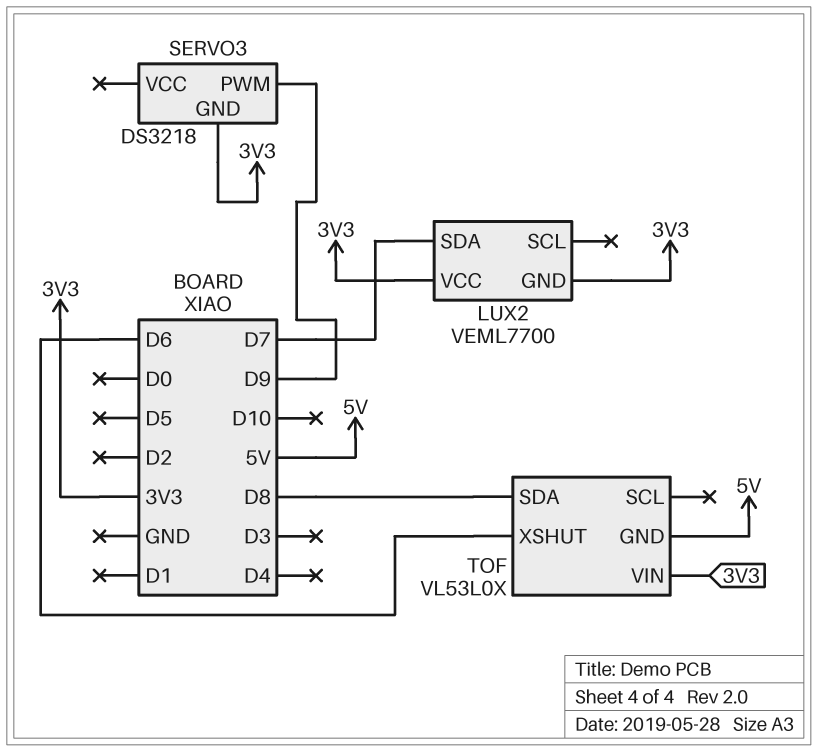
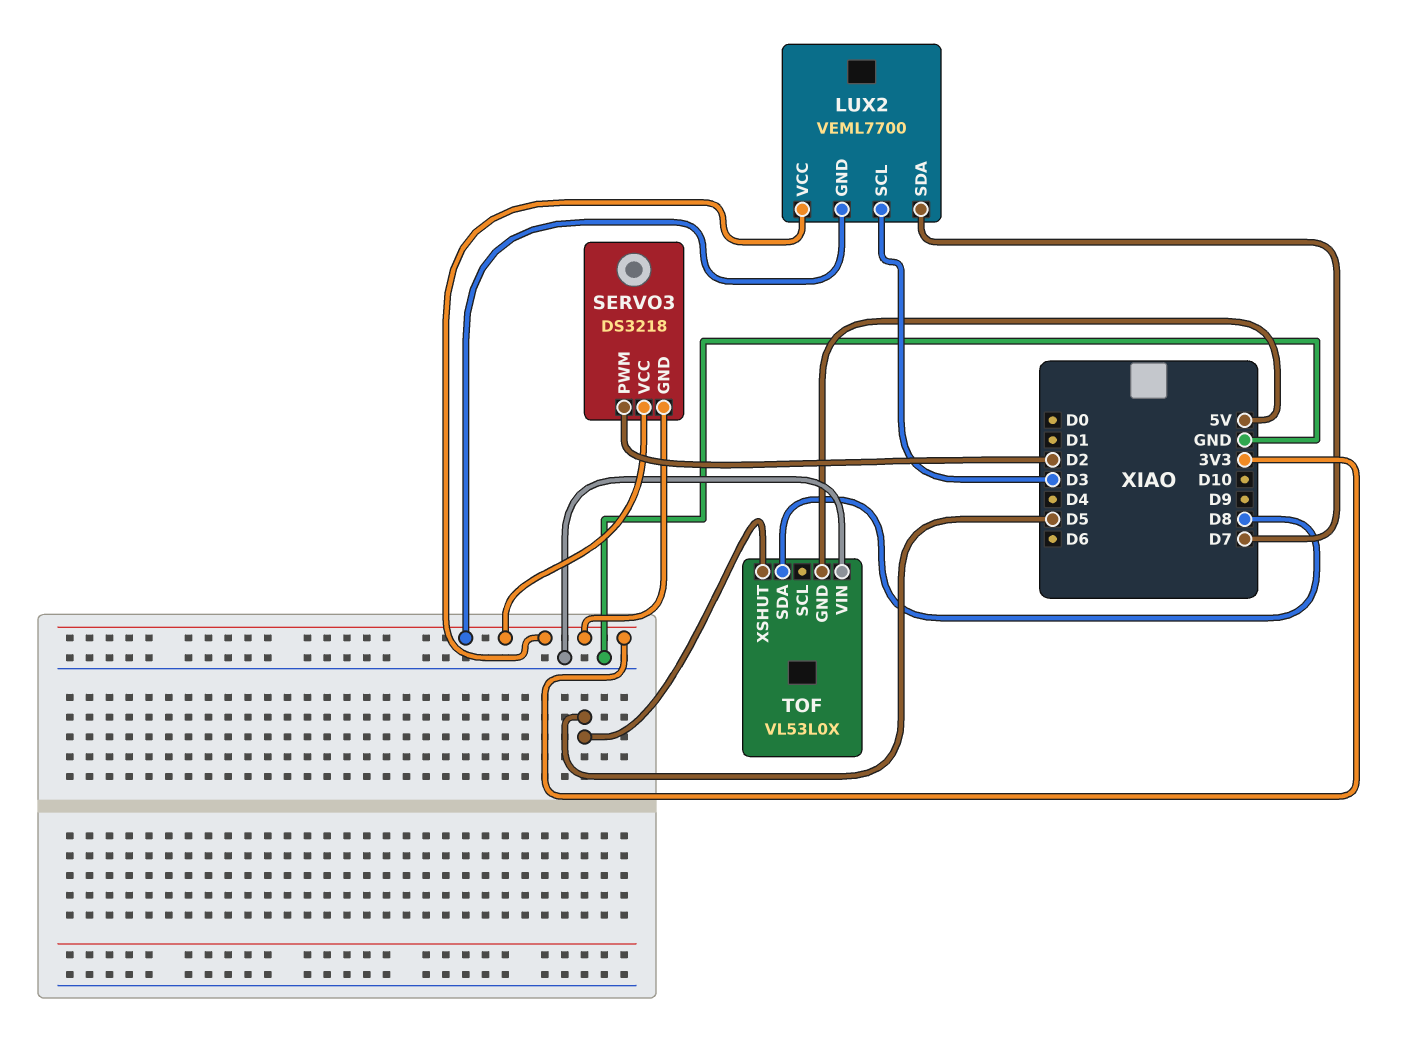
LUX2 pin SCL: none -> D3
SERVO3 pin PWM: D9 -> D2
SERVO3 pin VCC: none -> 3V3
TOF pin VIN: 3V3 -> GND
TOF pin XSHUT: D6 -> D5

